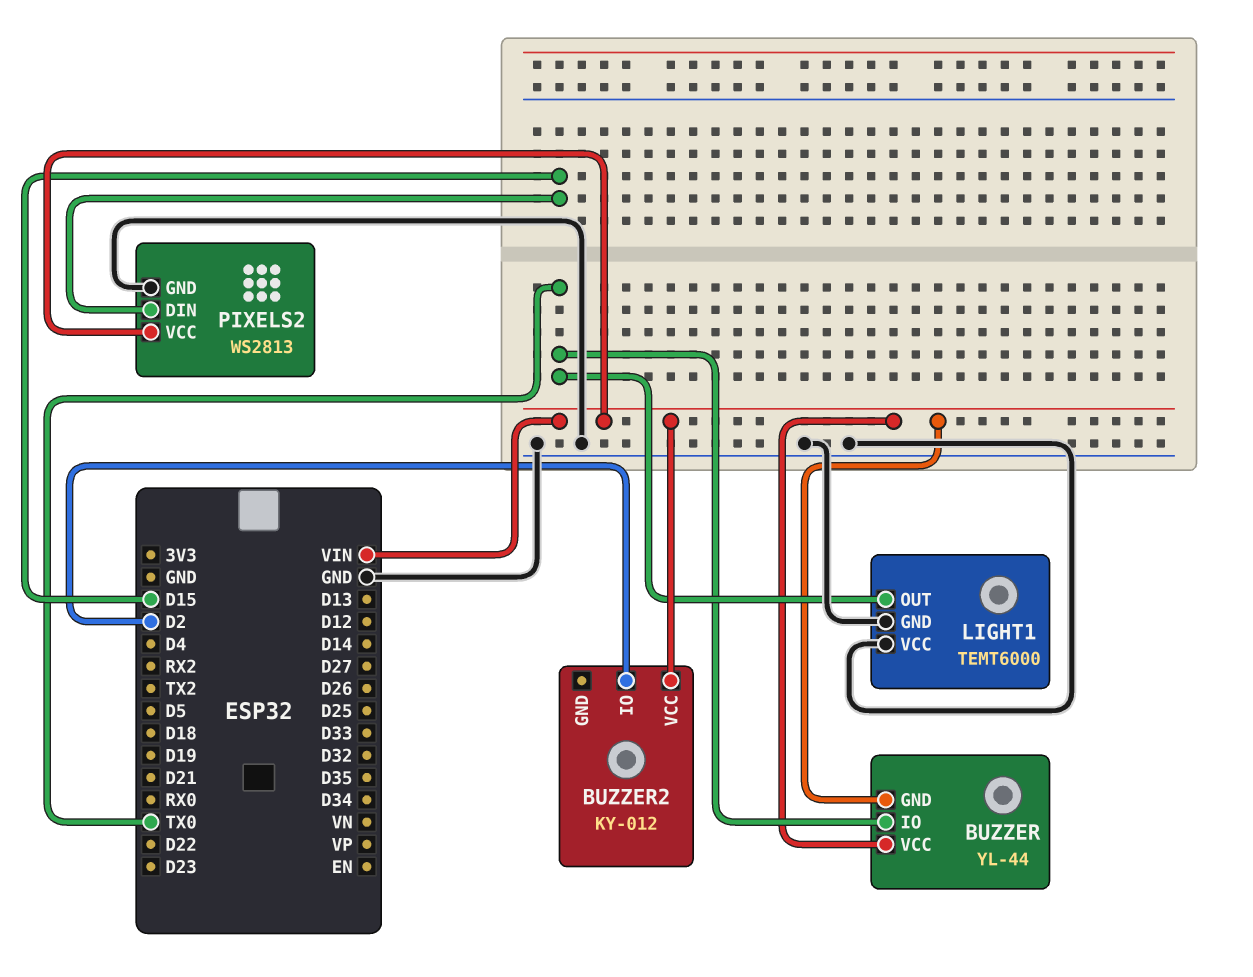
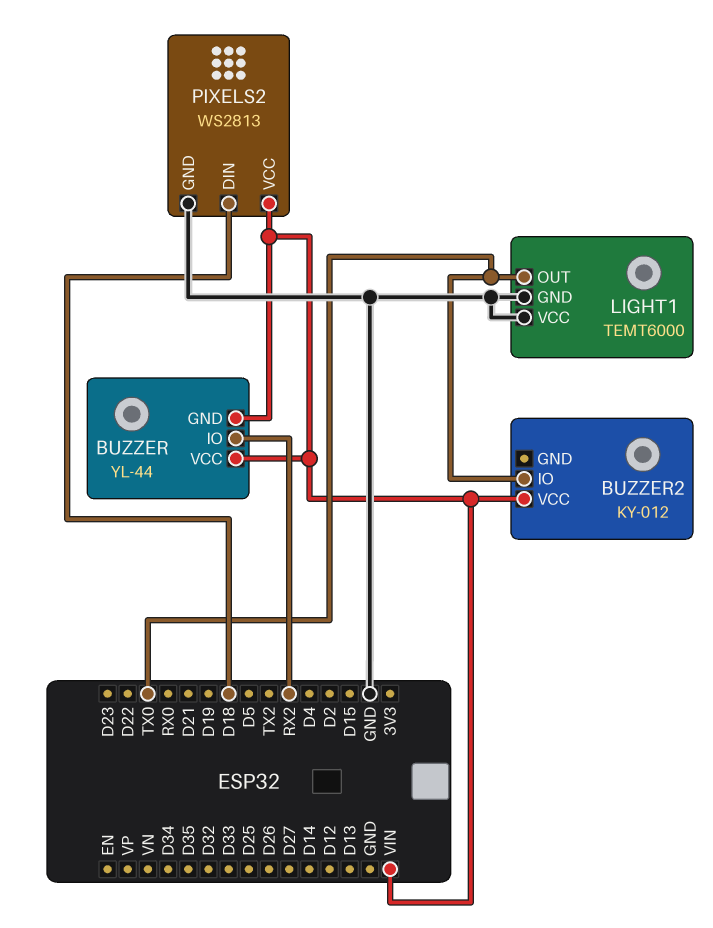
BUZZER pin IO: TX0 -> RX2
BUZZER2 pin IO: D2 -> TX0
PIXELS2 pin DIN: D15 -> D18

